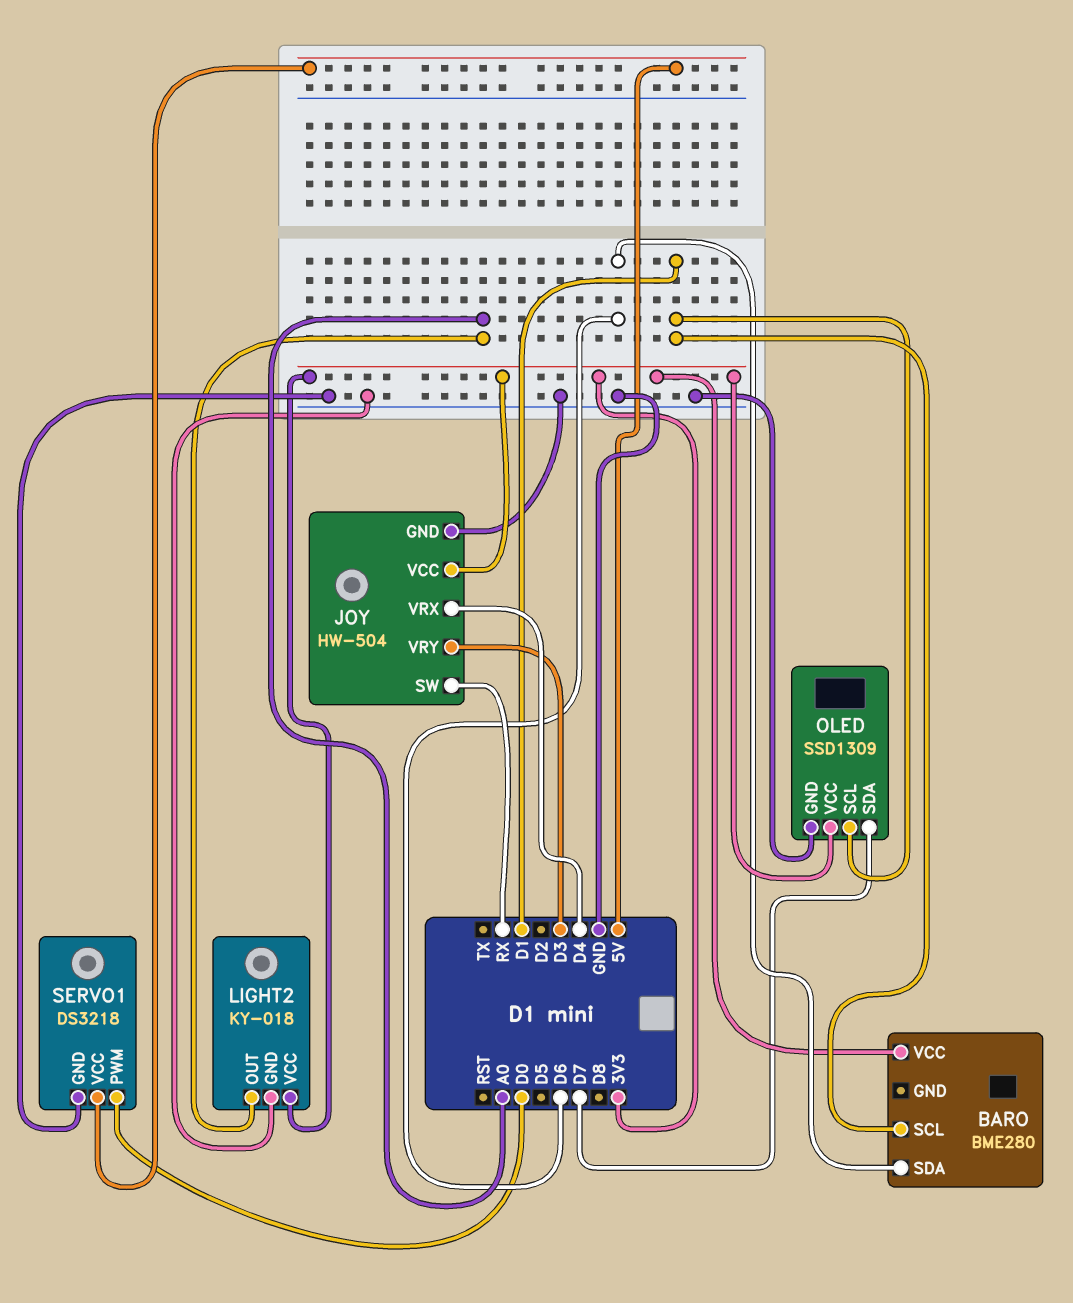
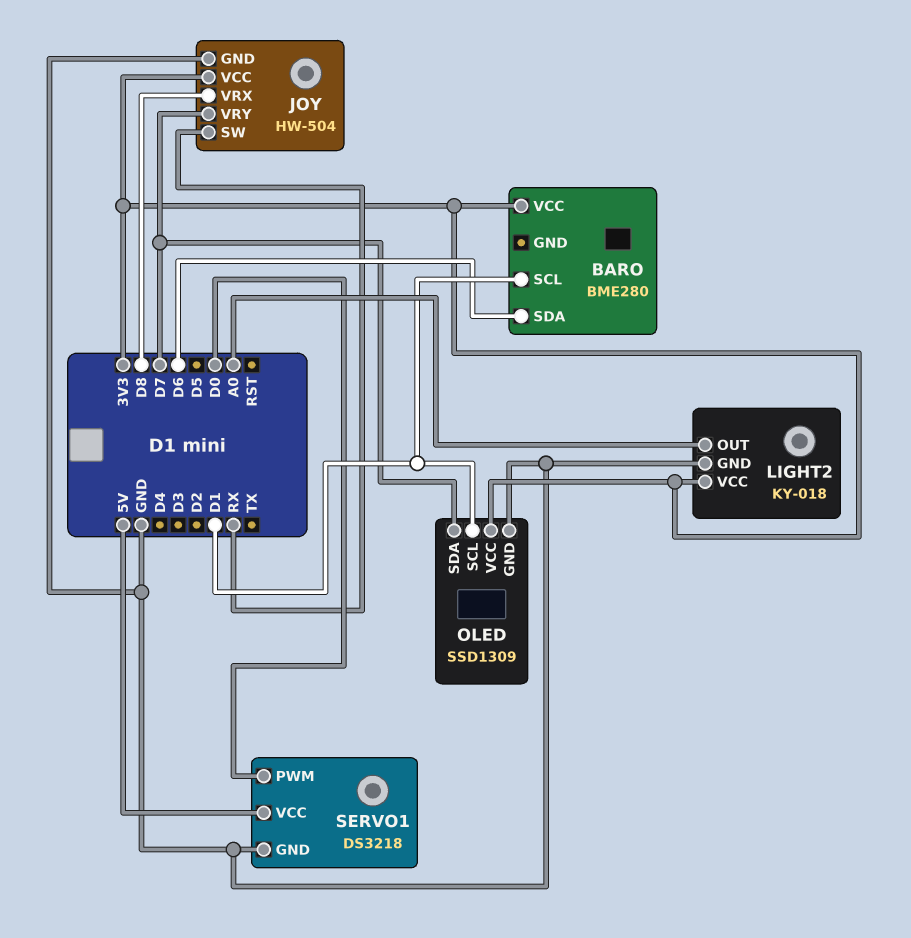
JOY pin VRX: D4 -> D8
JOY pin VRY: D3 -> D7

